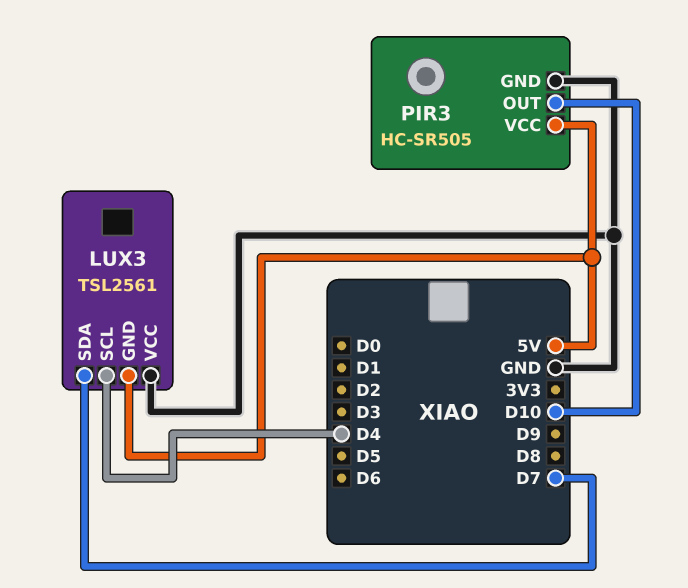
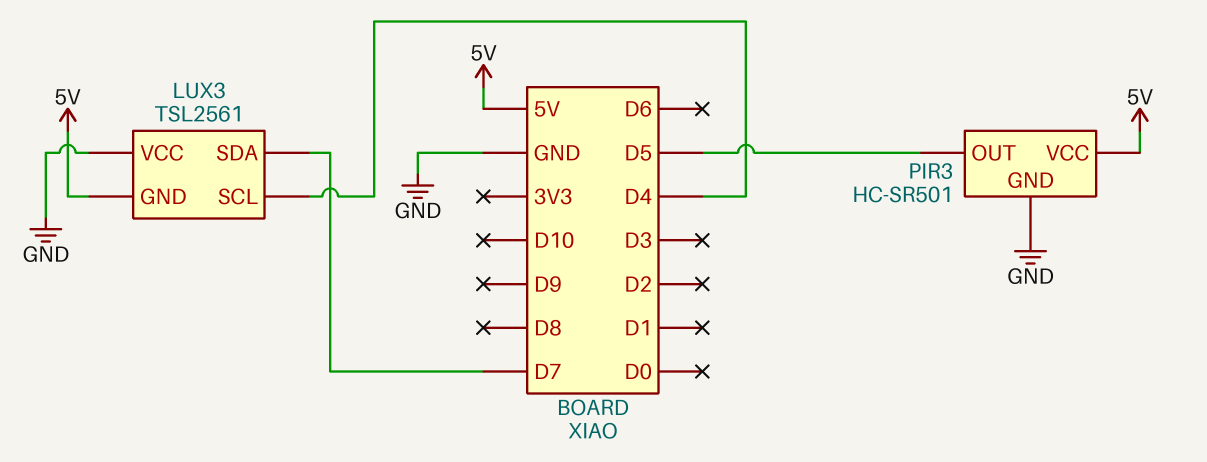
PIR3: HC-SR505 -> HC-SR501
PIR3 pin OUT: D10 -> D5

